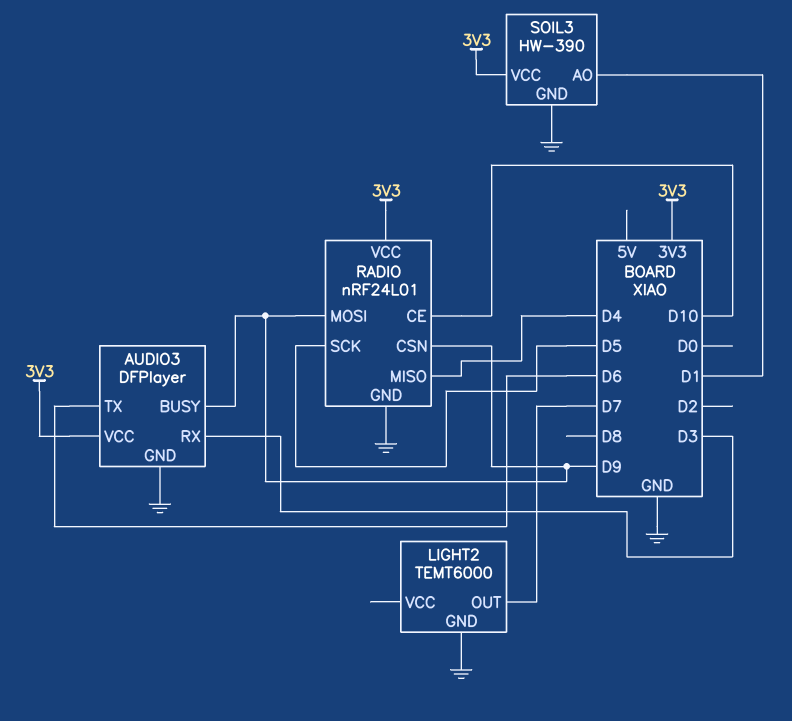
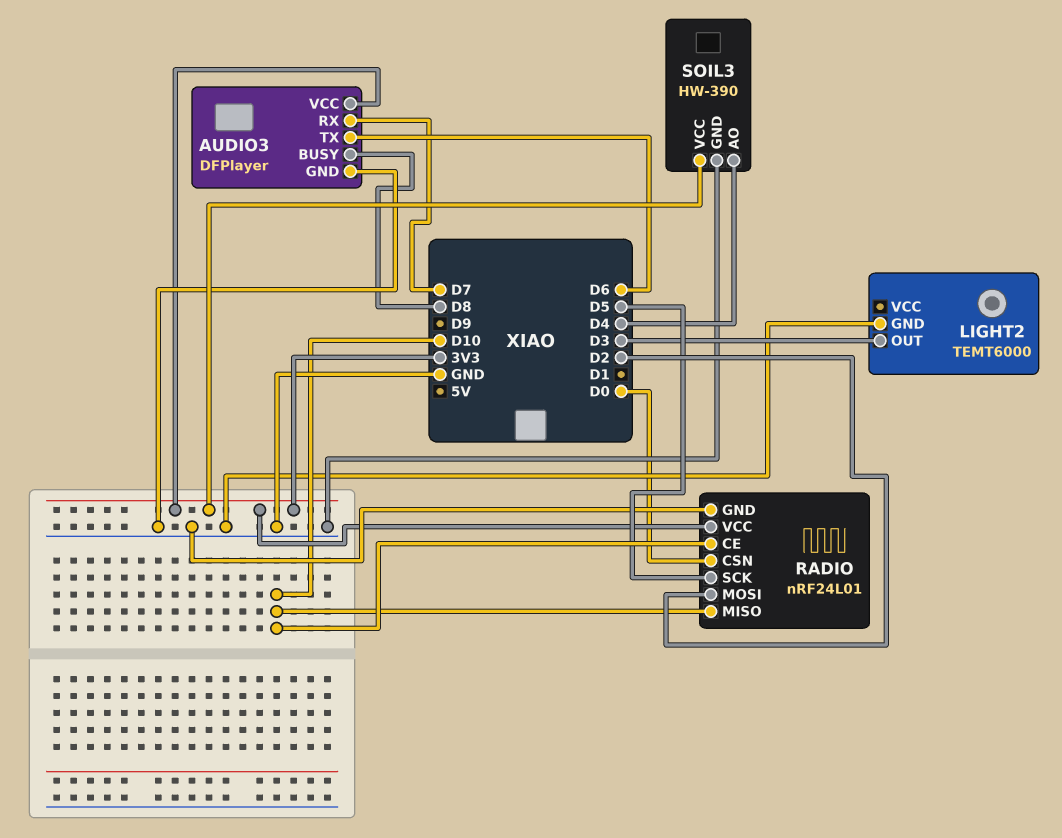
AUDIO3 pin BUSY: D9 -> D8
AUDIO3 pin RX: D3 -> D7
LIGHT2 pin OUT: D7 -> D3
RADIO pin CSN: D9 -> D0
RADIO pin MISO: D4 -> D10
RADIO pin MOSI: D9 -> D2
SOIL3 pin AO: D1 -> D4

